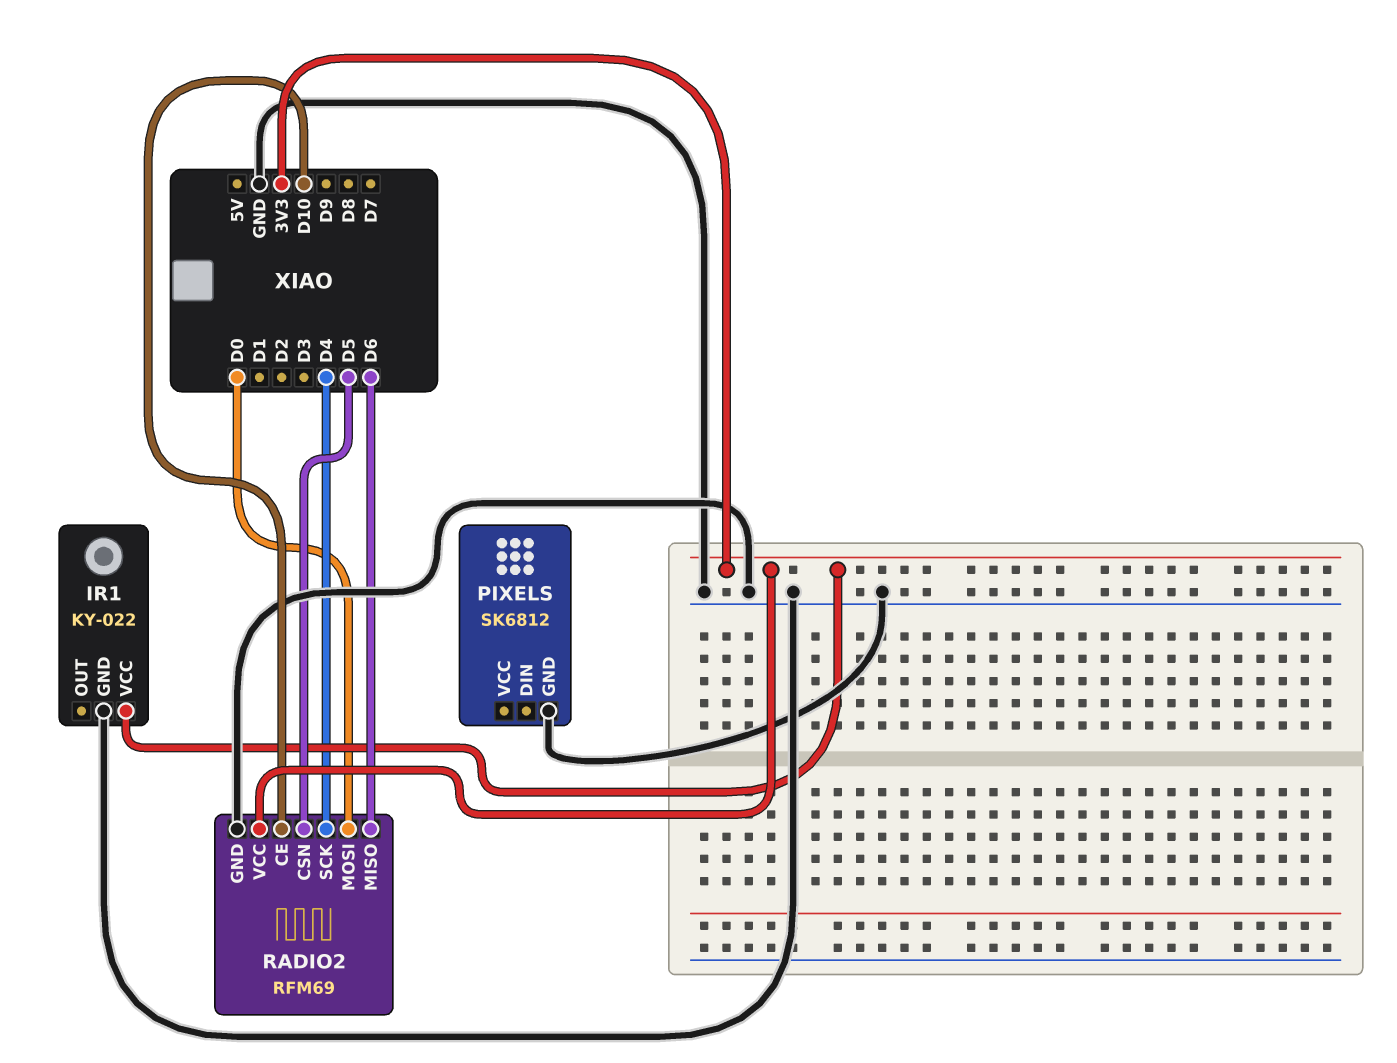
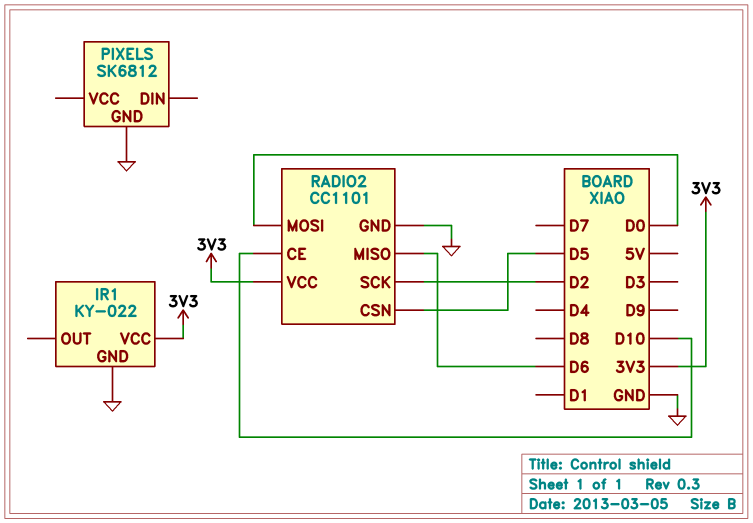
RADIO2: RFM69 -> CC1101
RADIO2 pin SCK: D4 -> D2

